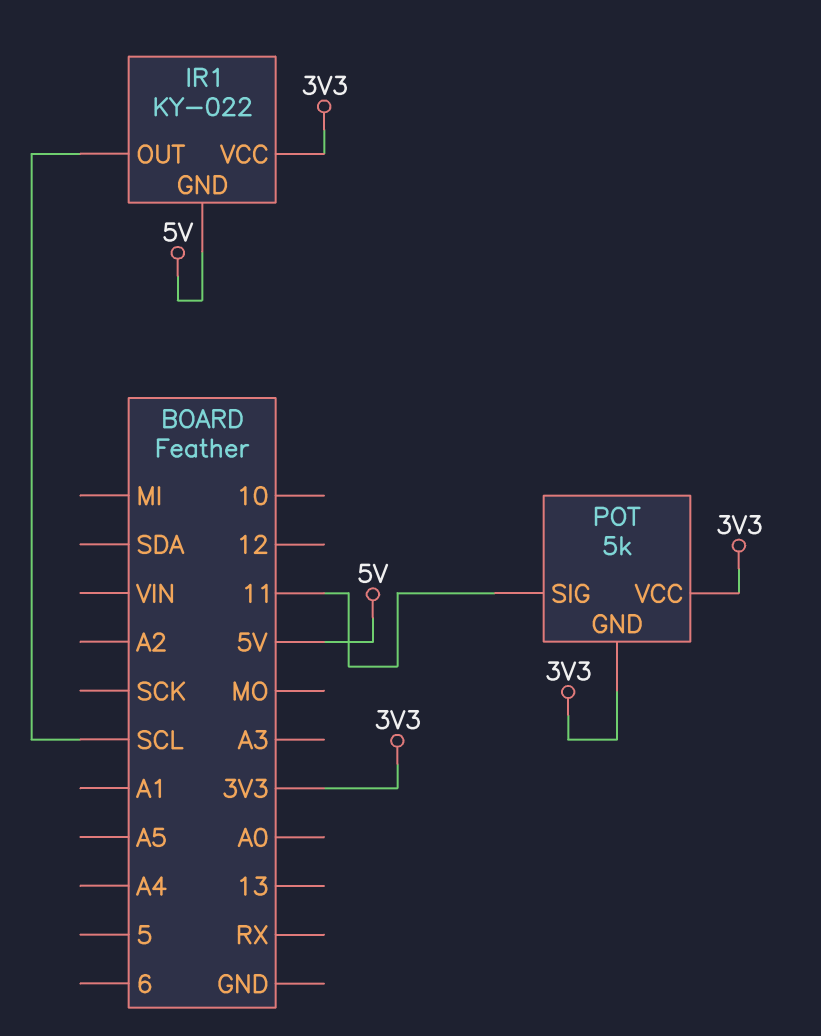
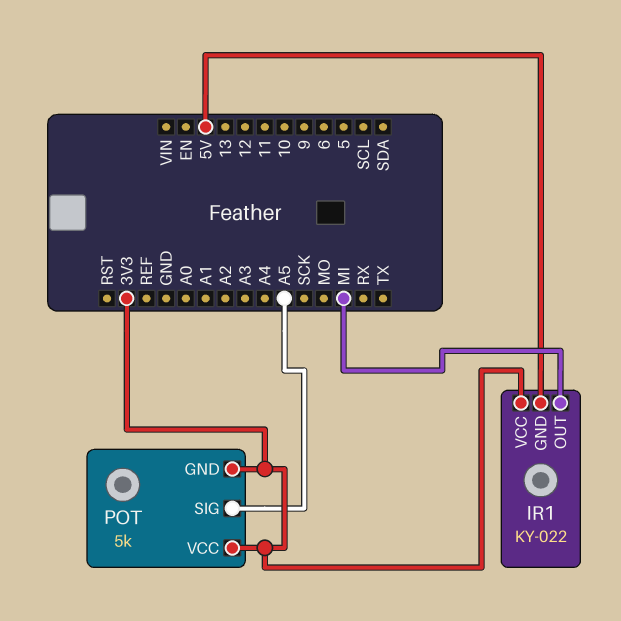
IR1 pin OUT: SCL -> MI
POT pin SIG: 11 -> A5

